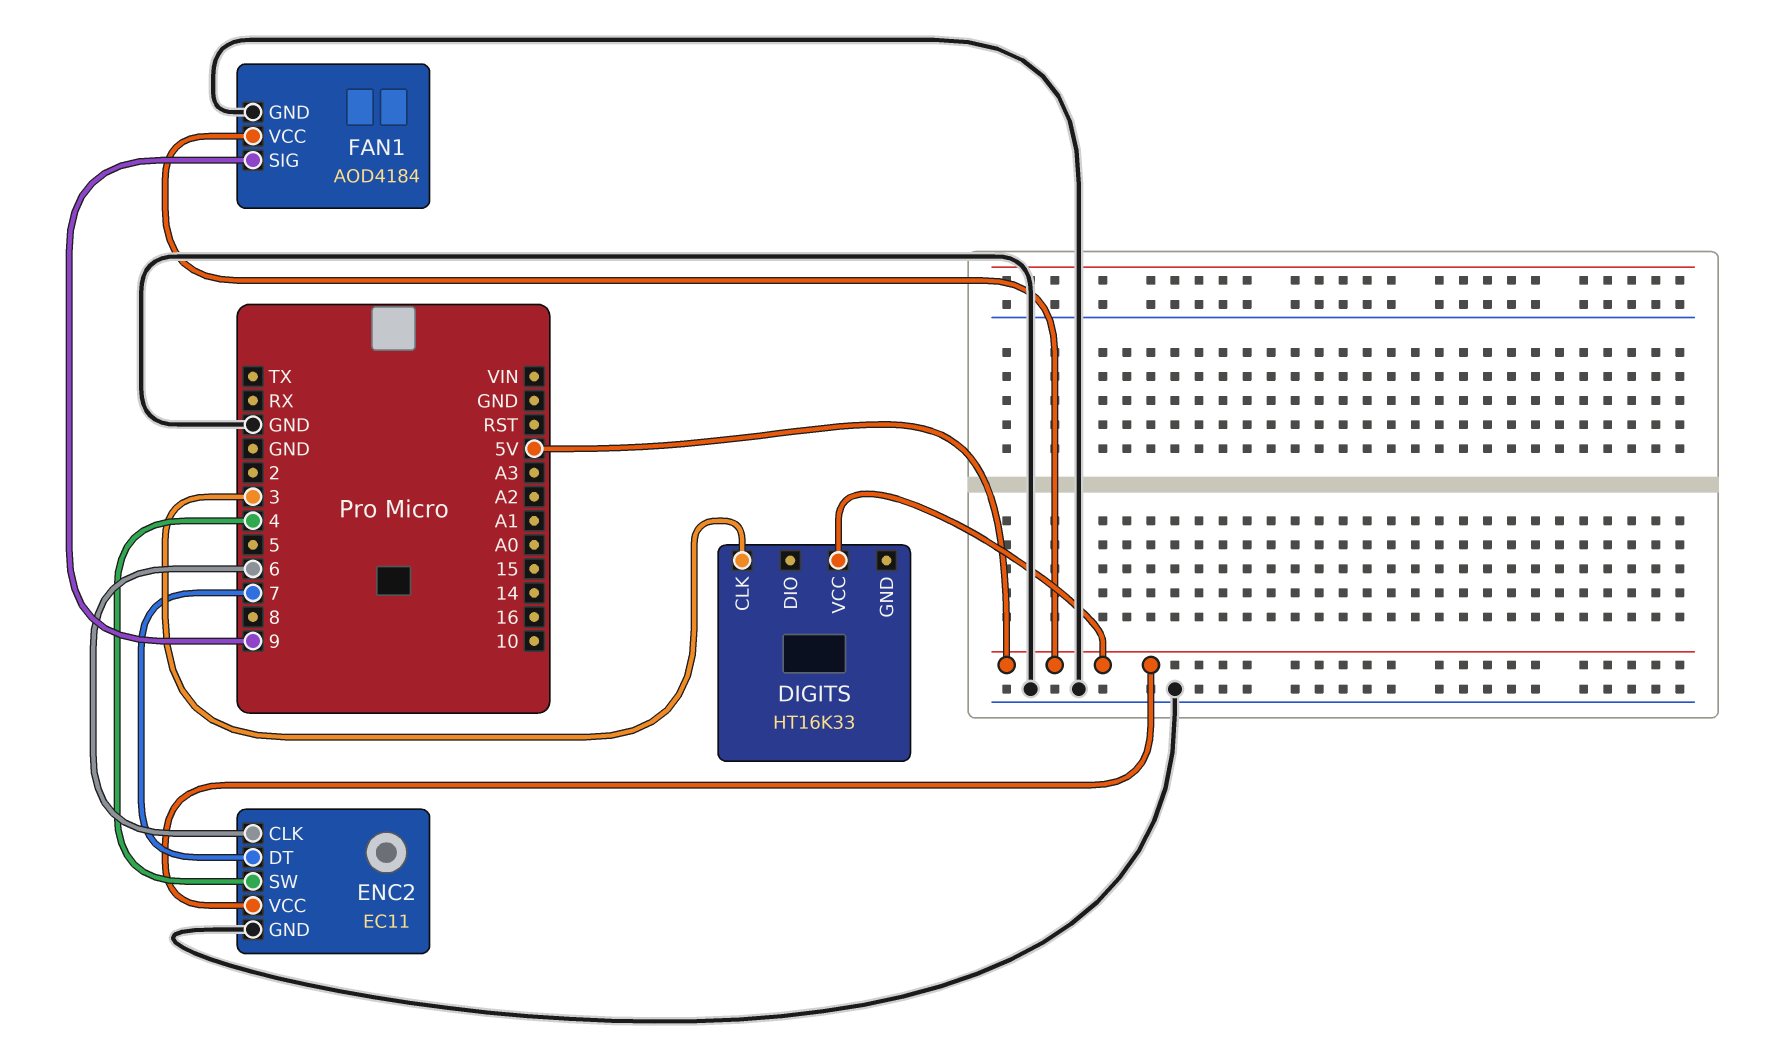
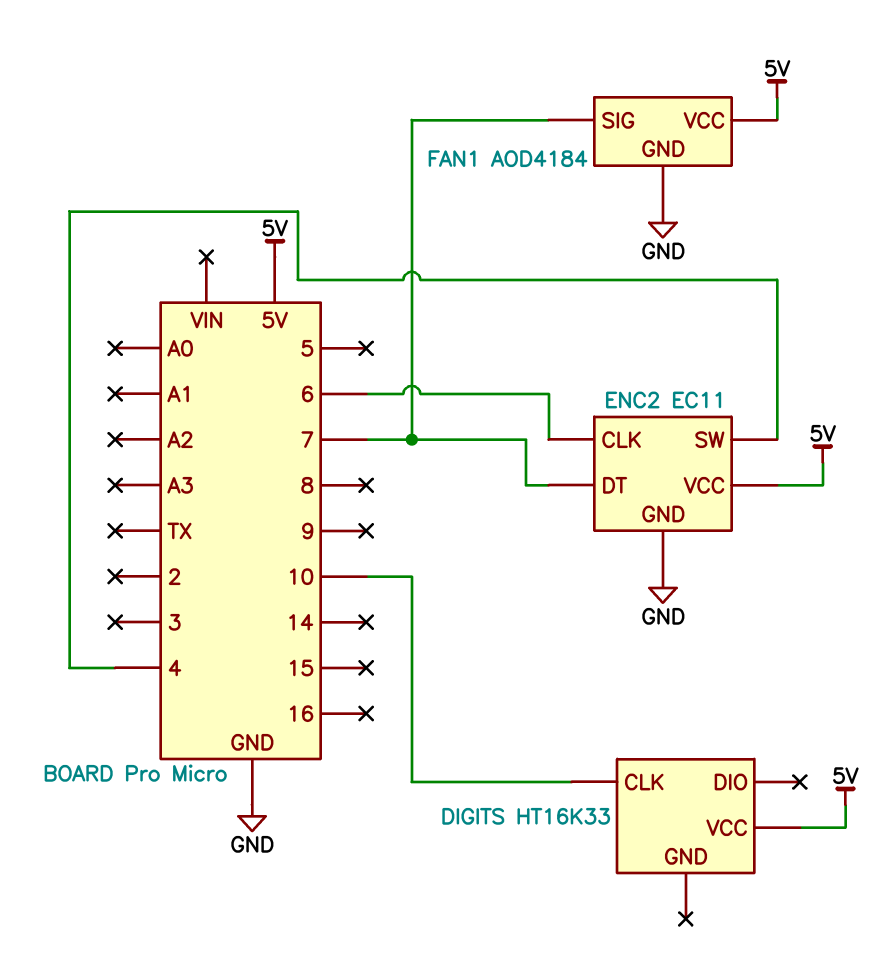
DIGITS pin CLK: 3 -> 10
FAN1 pin SIG: 9 -> 7

